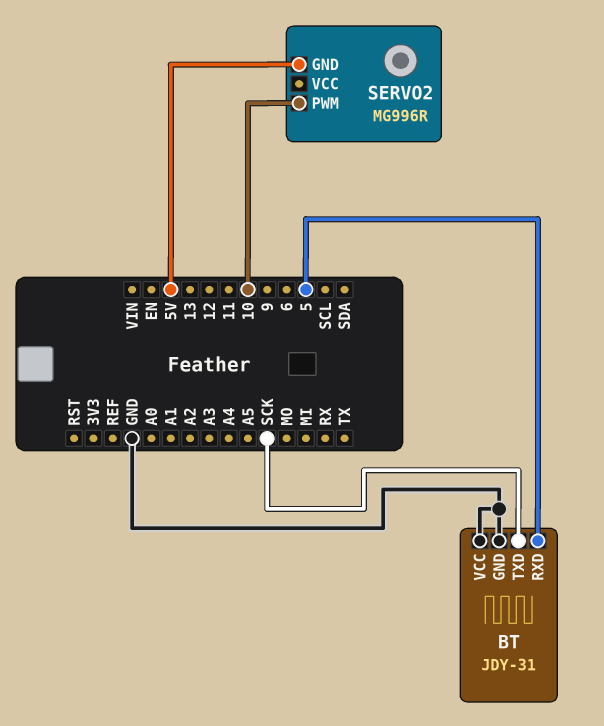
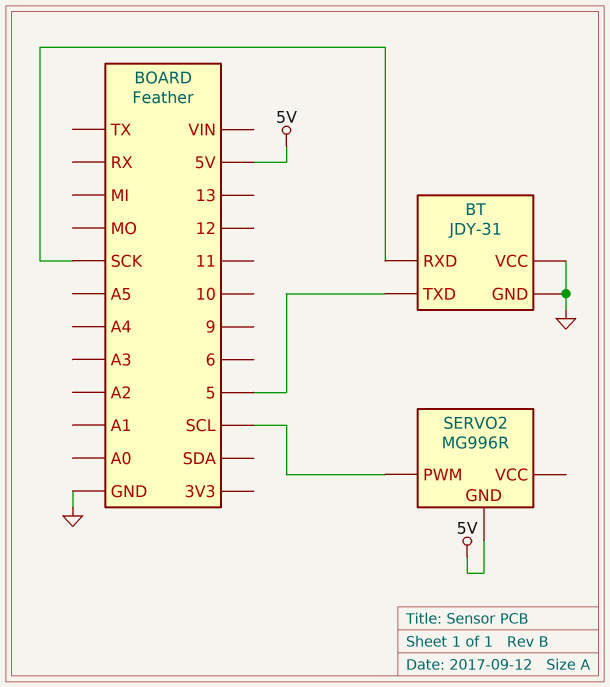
BT pin RXD: 5 -> SCK
BT pin TXD: SCK -> 5
SERVO2 pin PWM: 10 -> SCL

